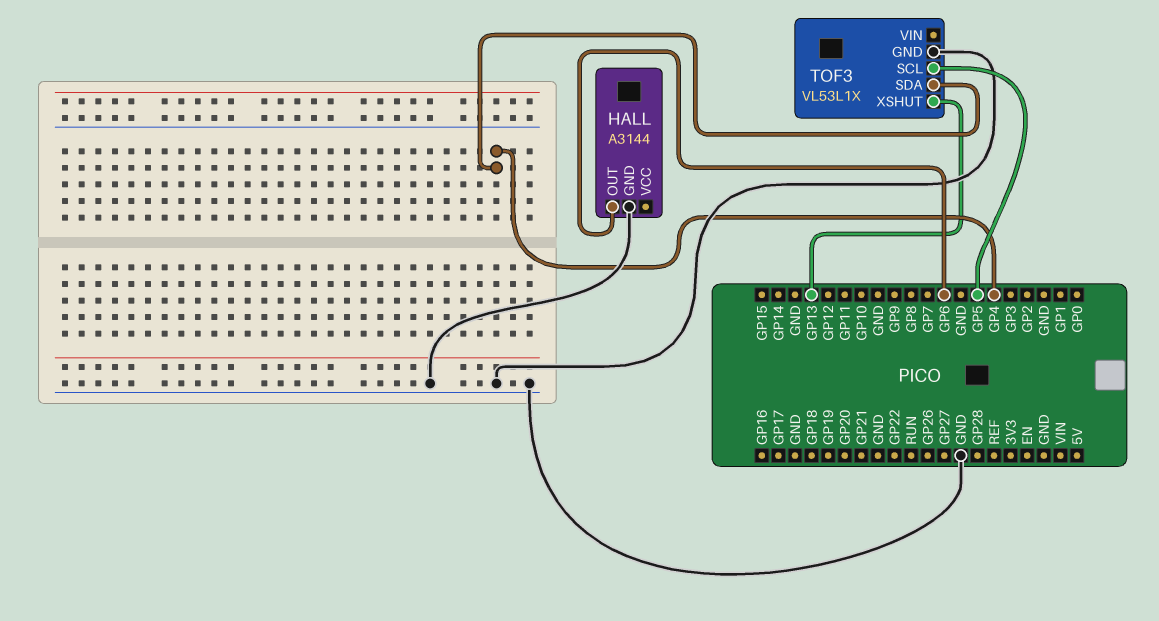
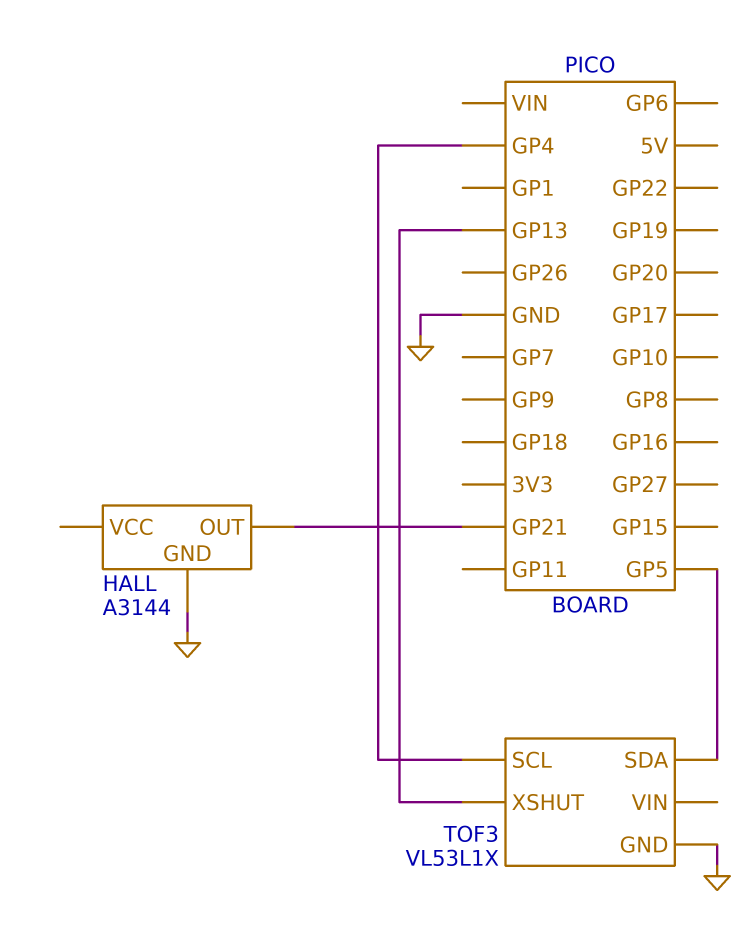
HALL pin OUT: GP6 -> GP21
TOF3 pin SCL: GP5 -> GP4
TOF3 pin SDA: GP4 -> GP5

